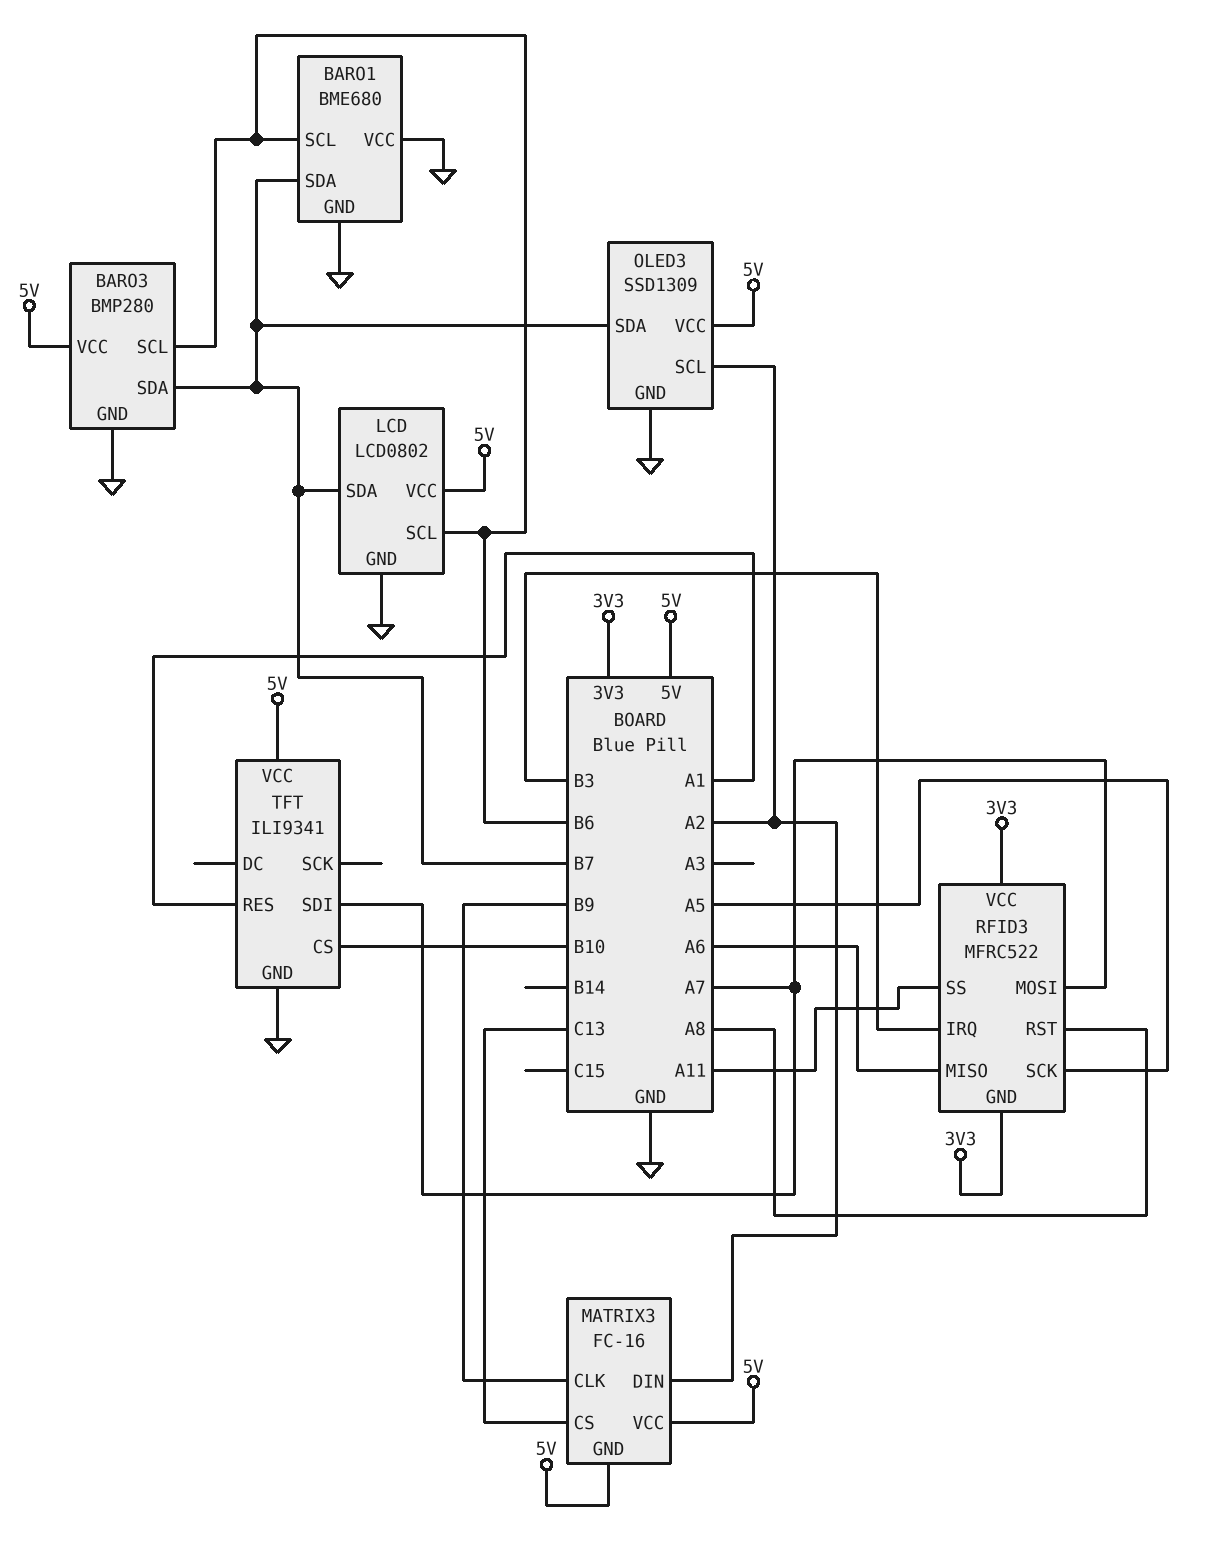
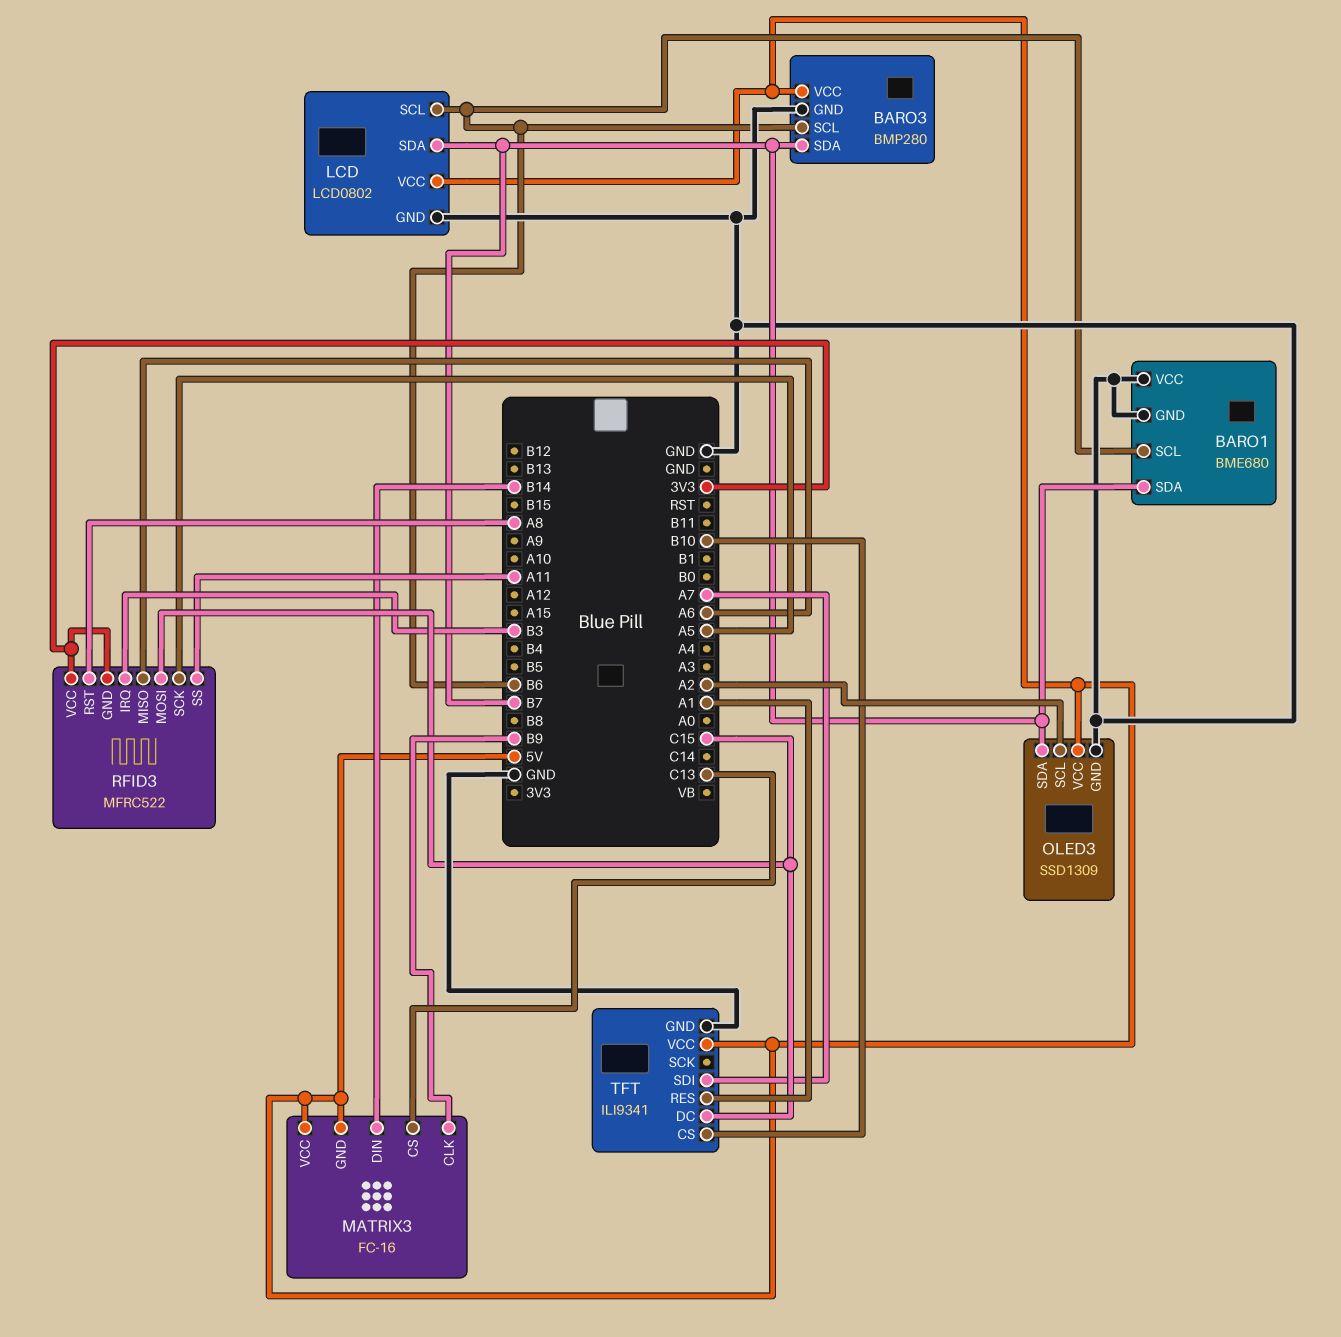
MATRIX3 pin DIN: A2 -> B14
RFID3 pin MOSI: A7 -> C15
TFT pin DC: none -> C15

